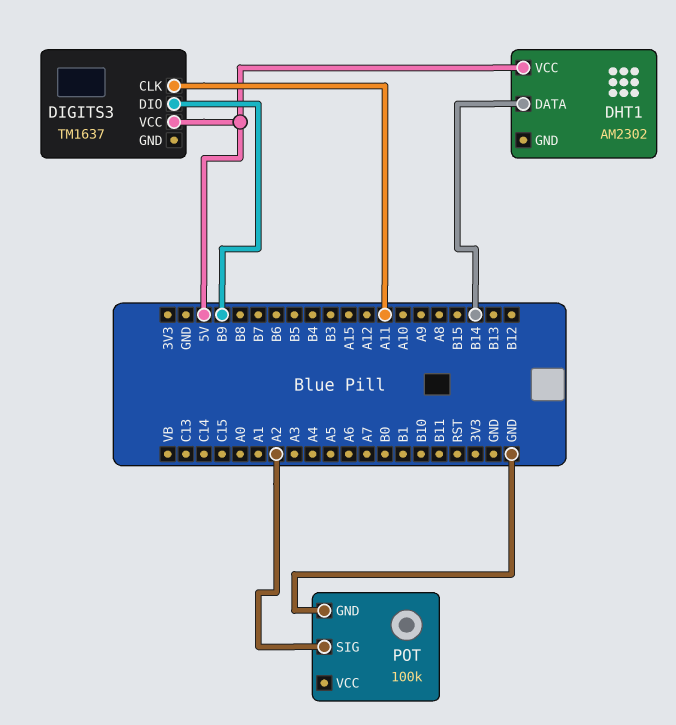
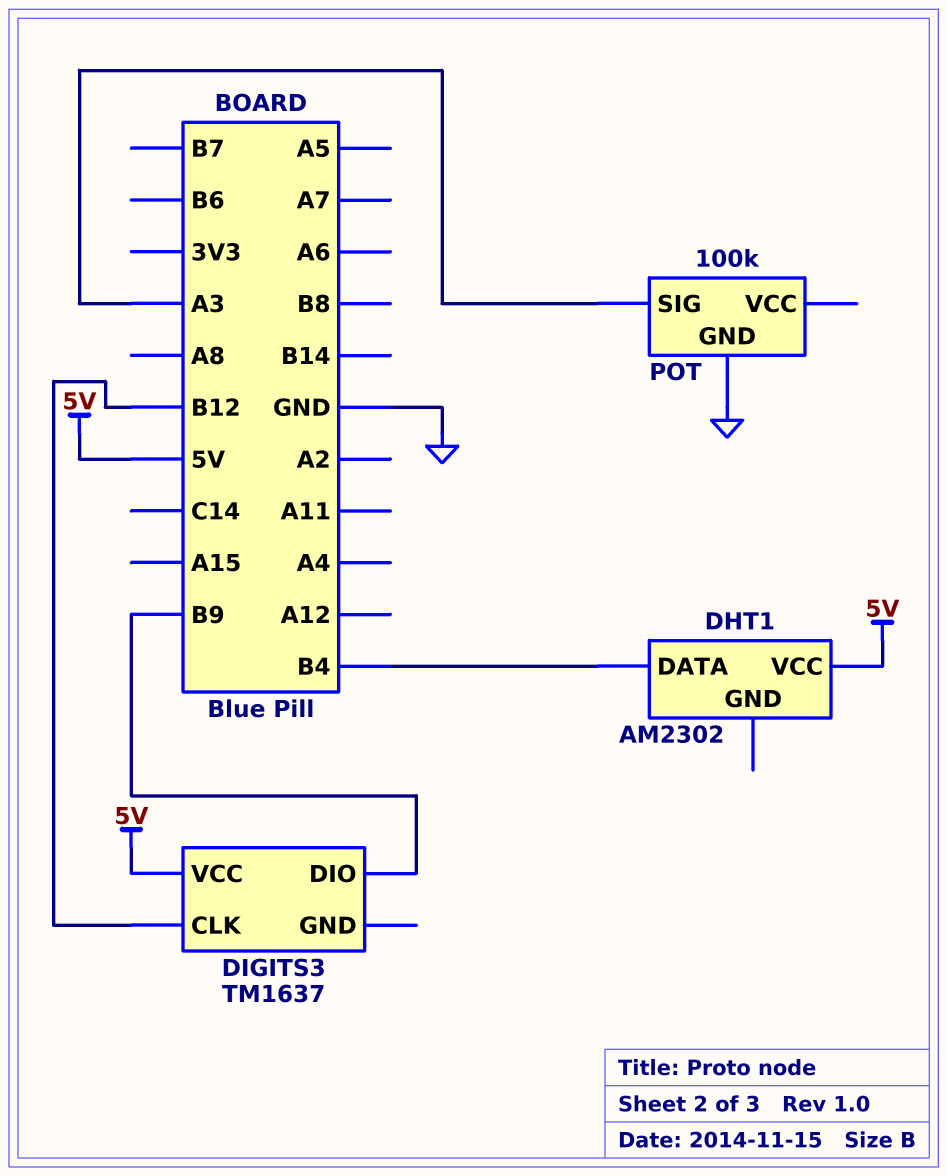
DHT1 pin DATA: B14 -> B4
DIGITS3 pin CLK: A11 -> B12
POT pin SIG: A2 -> A3

